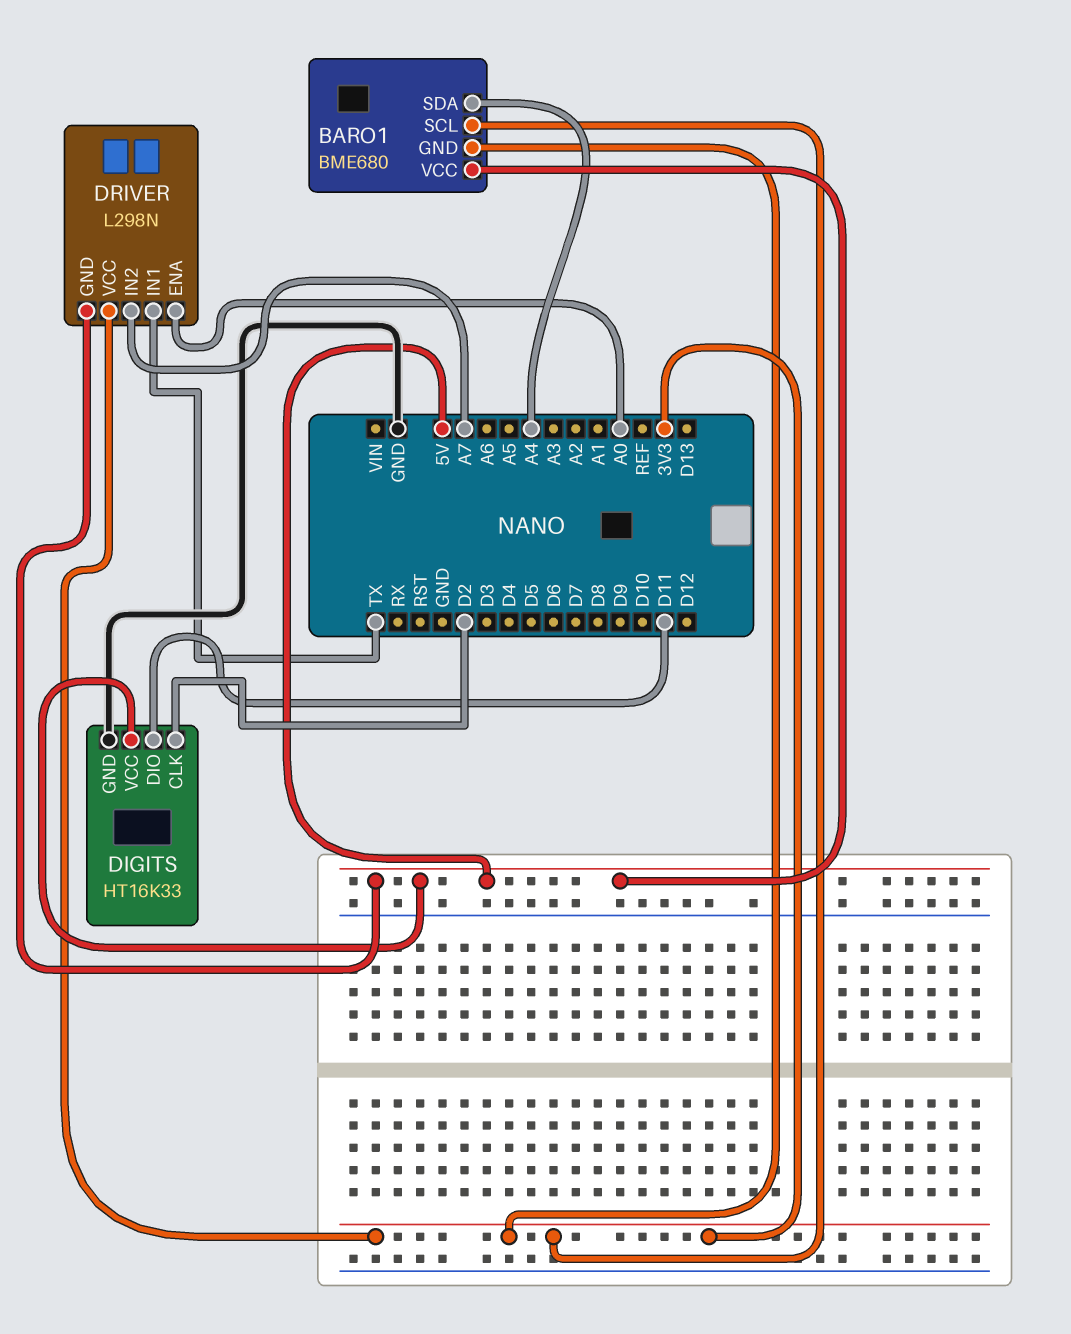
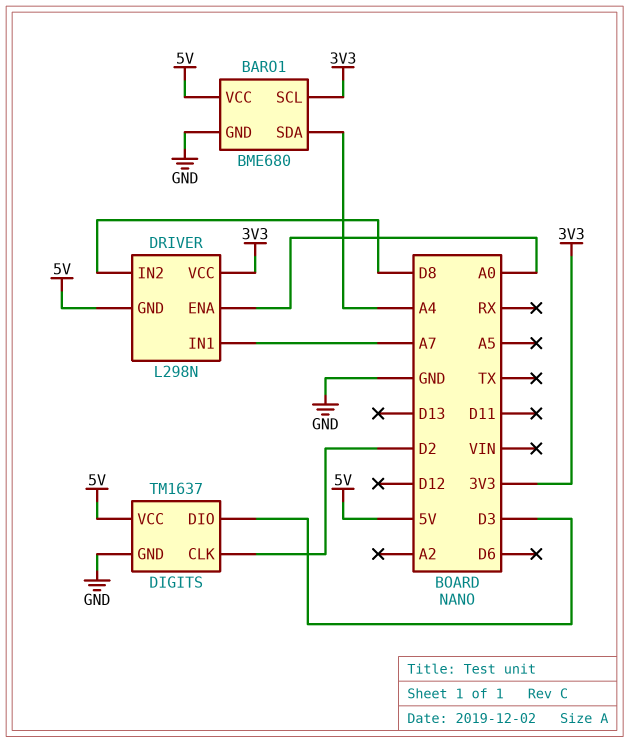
BARO1 pin GND: 3V3 -> GND
DIGITS: HT16K33 -> TM1637
DIGITS pin DIO: D11 -> D3
DRIVER pin IN1: TX -> A7
DRIVER pin IN2: A7 -> D8

